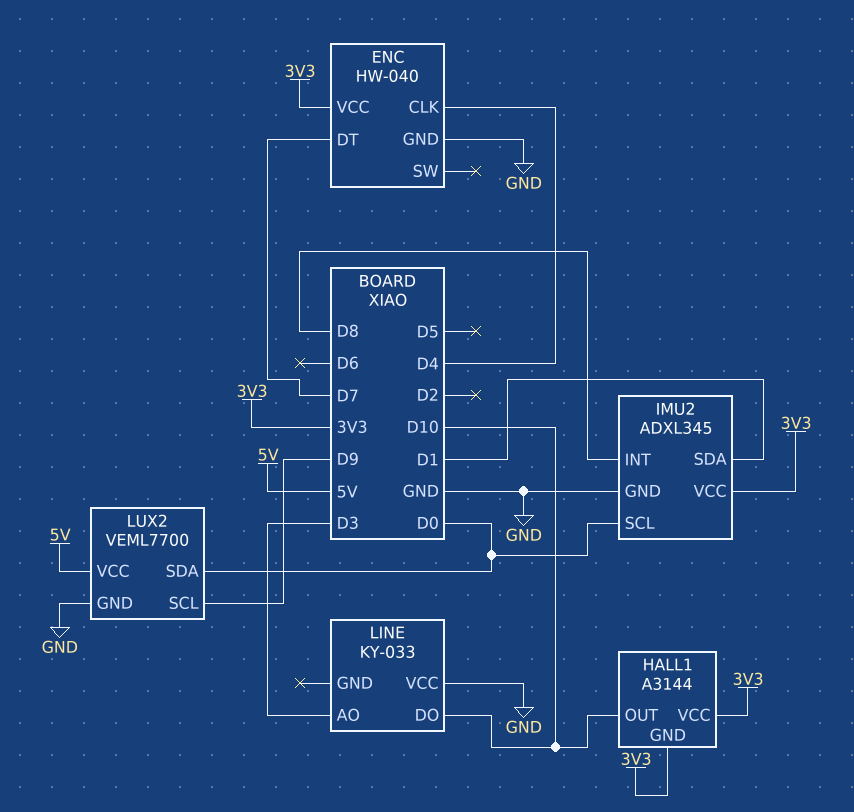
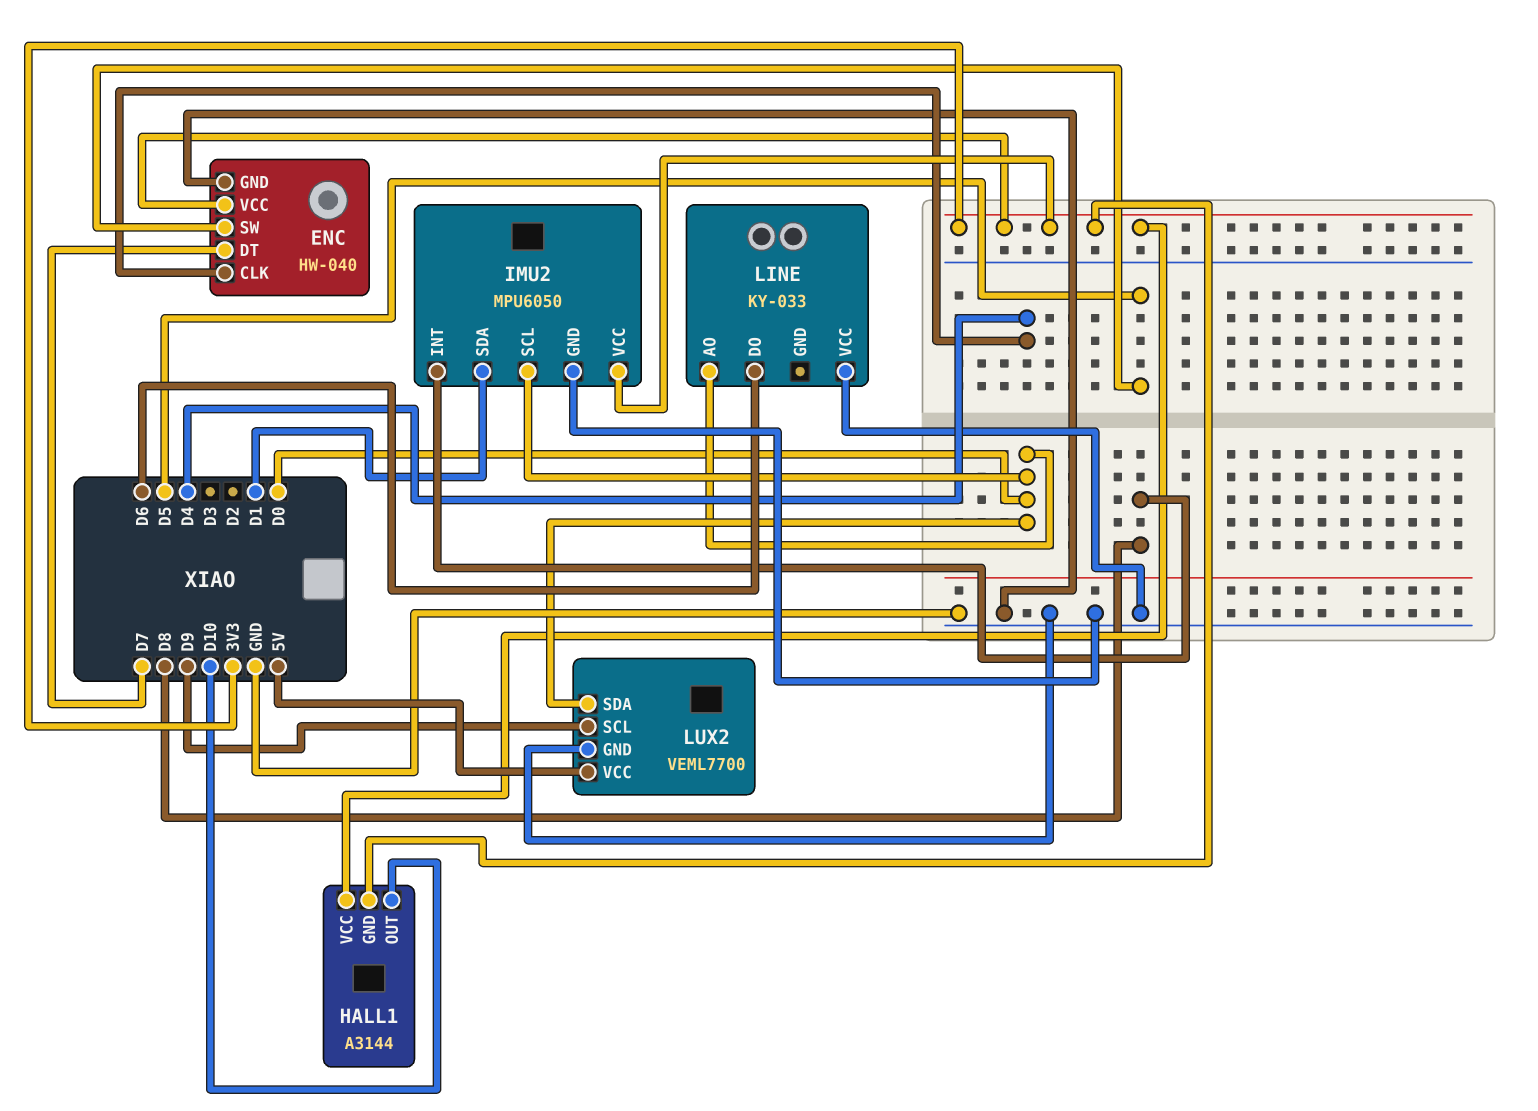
ENC pin SW: none -> D5
IMU2: ADXL345 -> MPU6050
LINE pin AO: D3 -> D0
LINE pin DO: D10 -> D6

